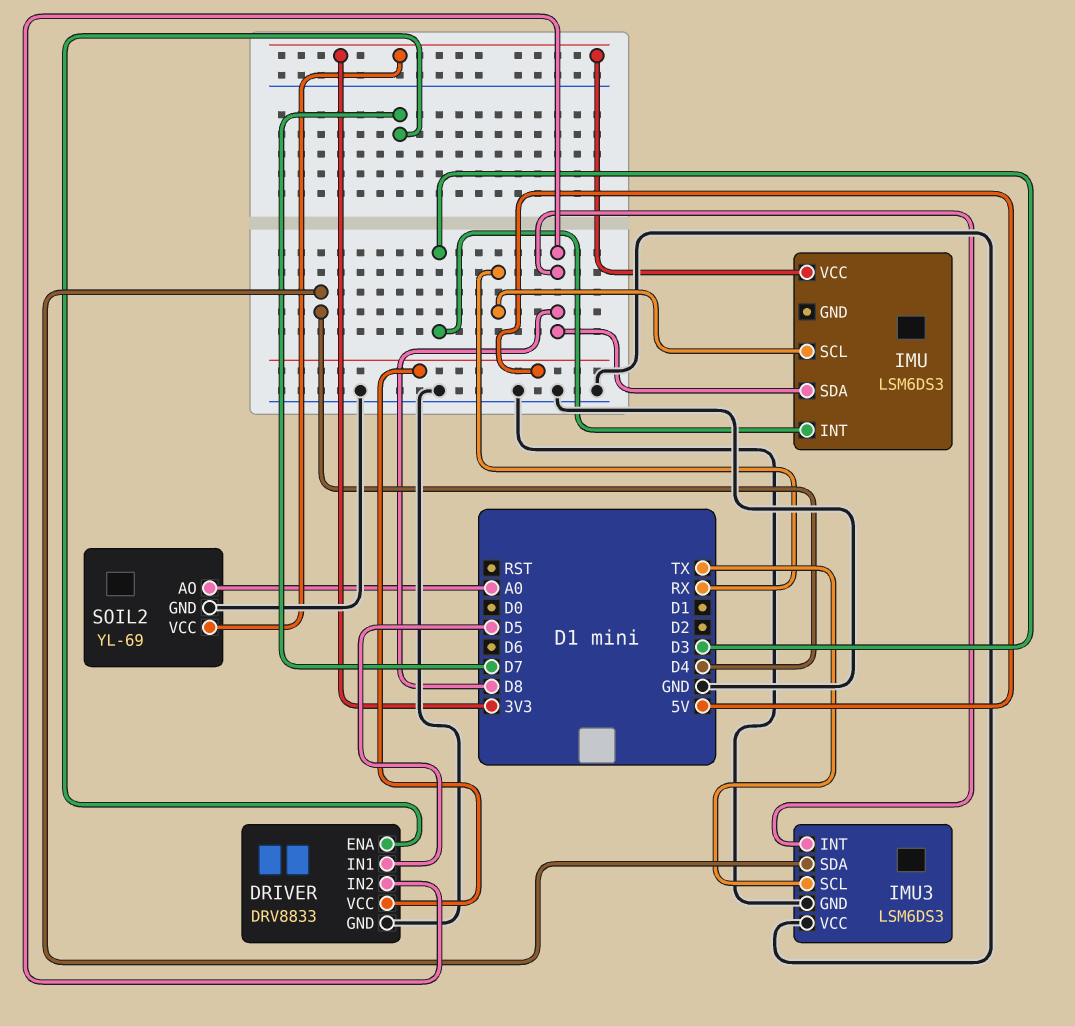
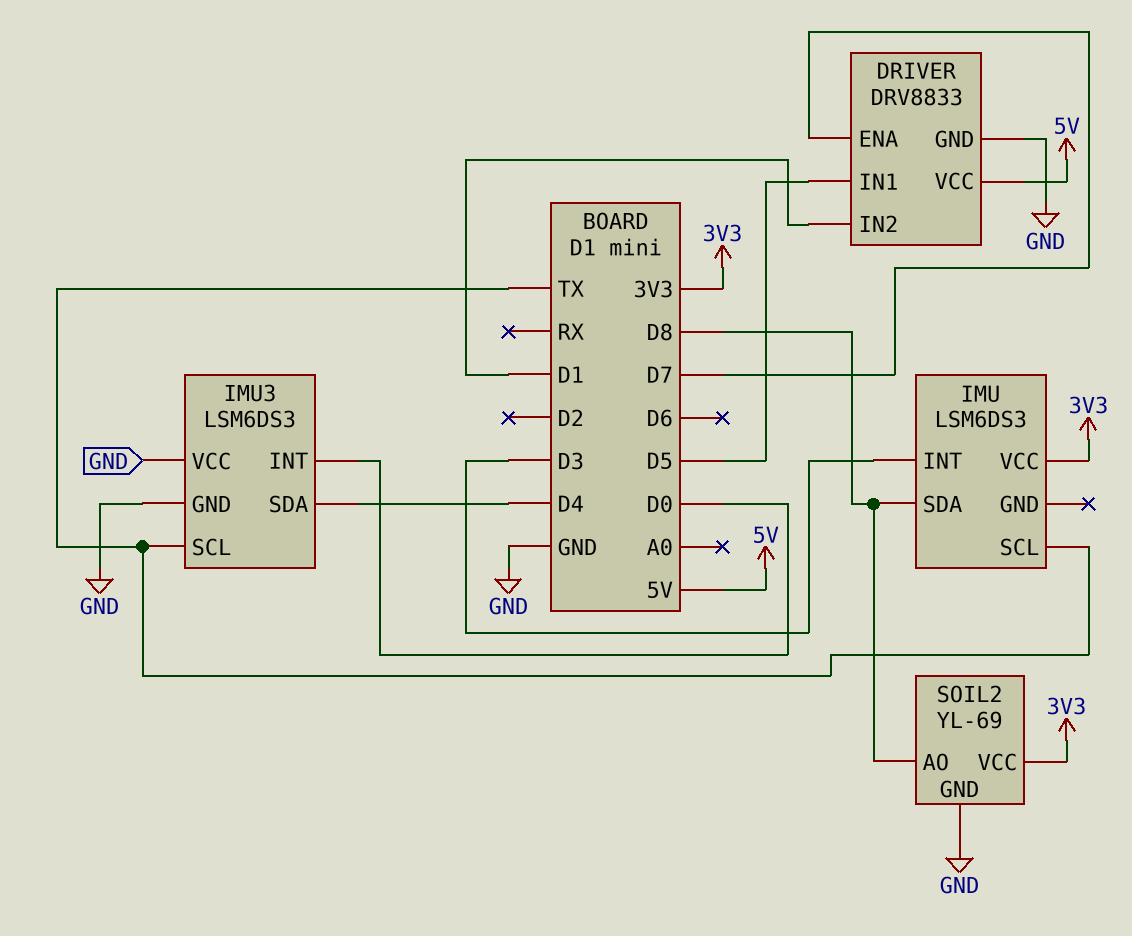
DRIVER pin IN2: D8 -> D1
IMU pin SCL: RX -> TX
IMU3 pin INT: D8 -> D0
SOIL2 pin AO: A0 -> D8

